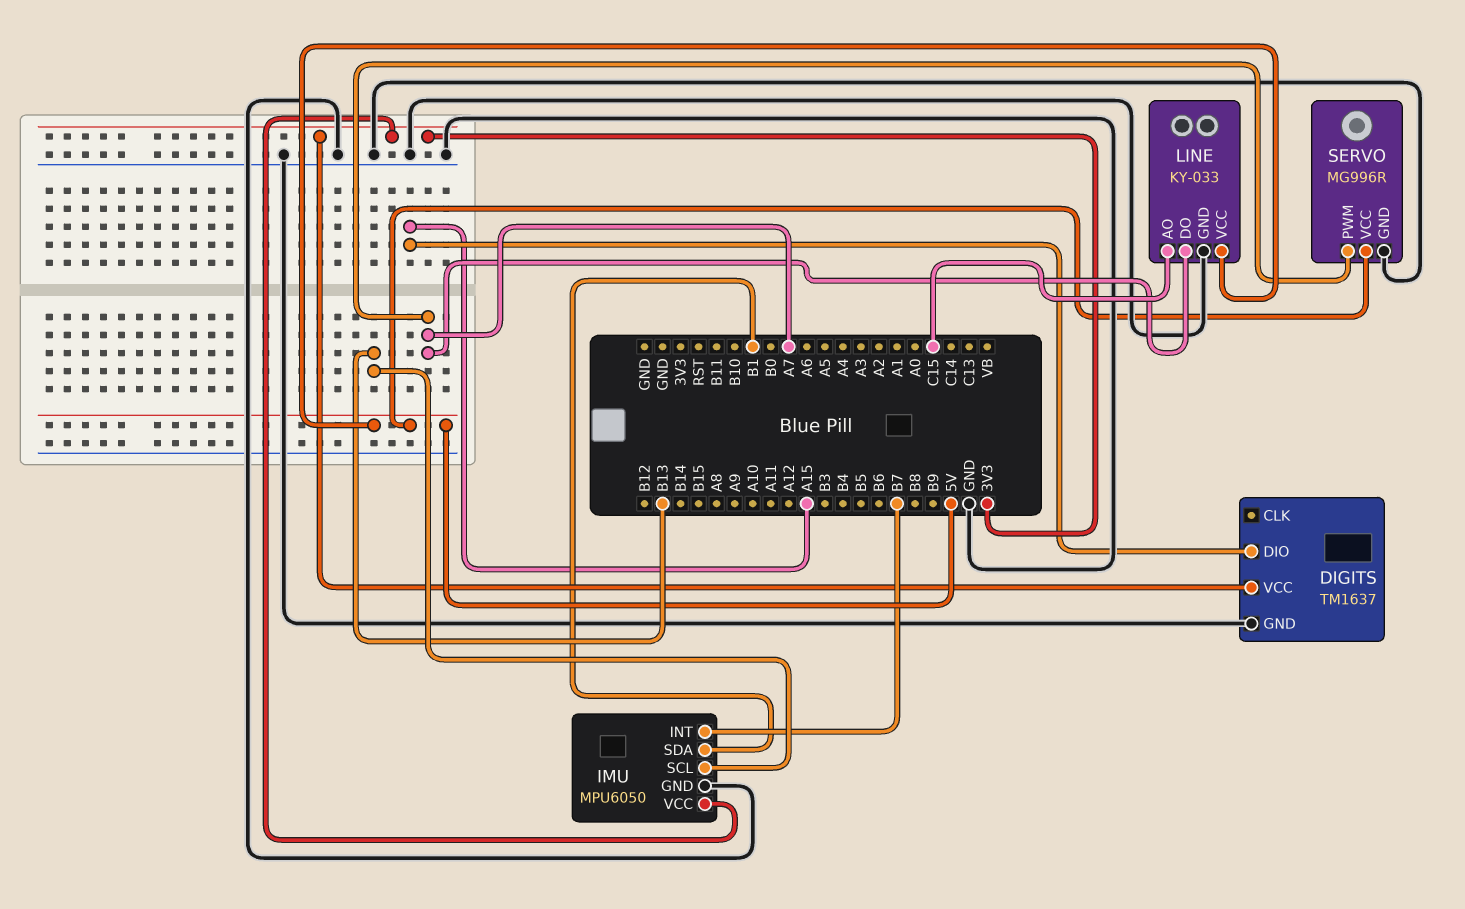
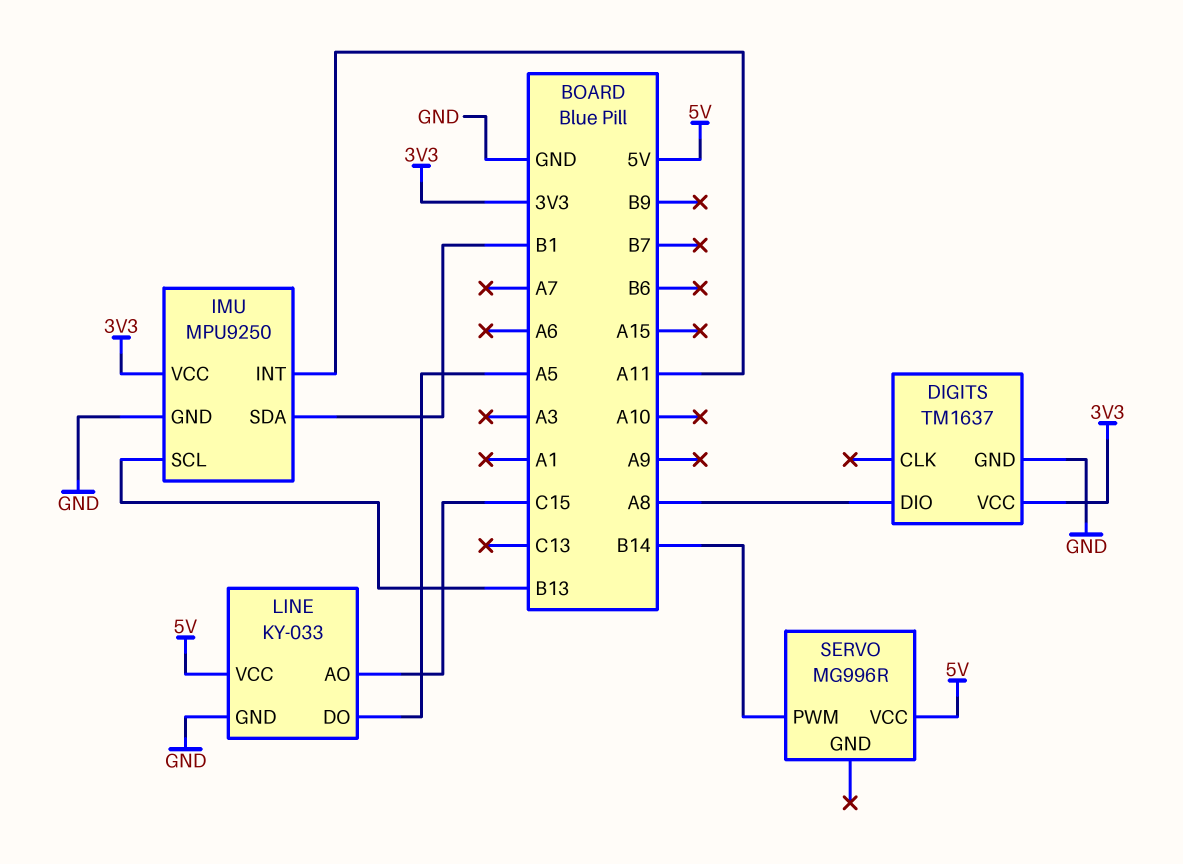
DIGITS pin DIO: A15 -> A8
IMU: MPU6050 -> MPU9250
IMU pin INT: B7 -> A11
LINE pin DO: A7 -> A5
SERVO pin GND: GND -> none
SERVO pin PWM: A7 -> B14

